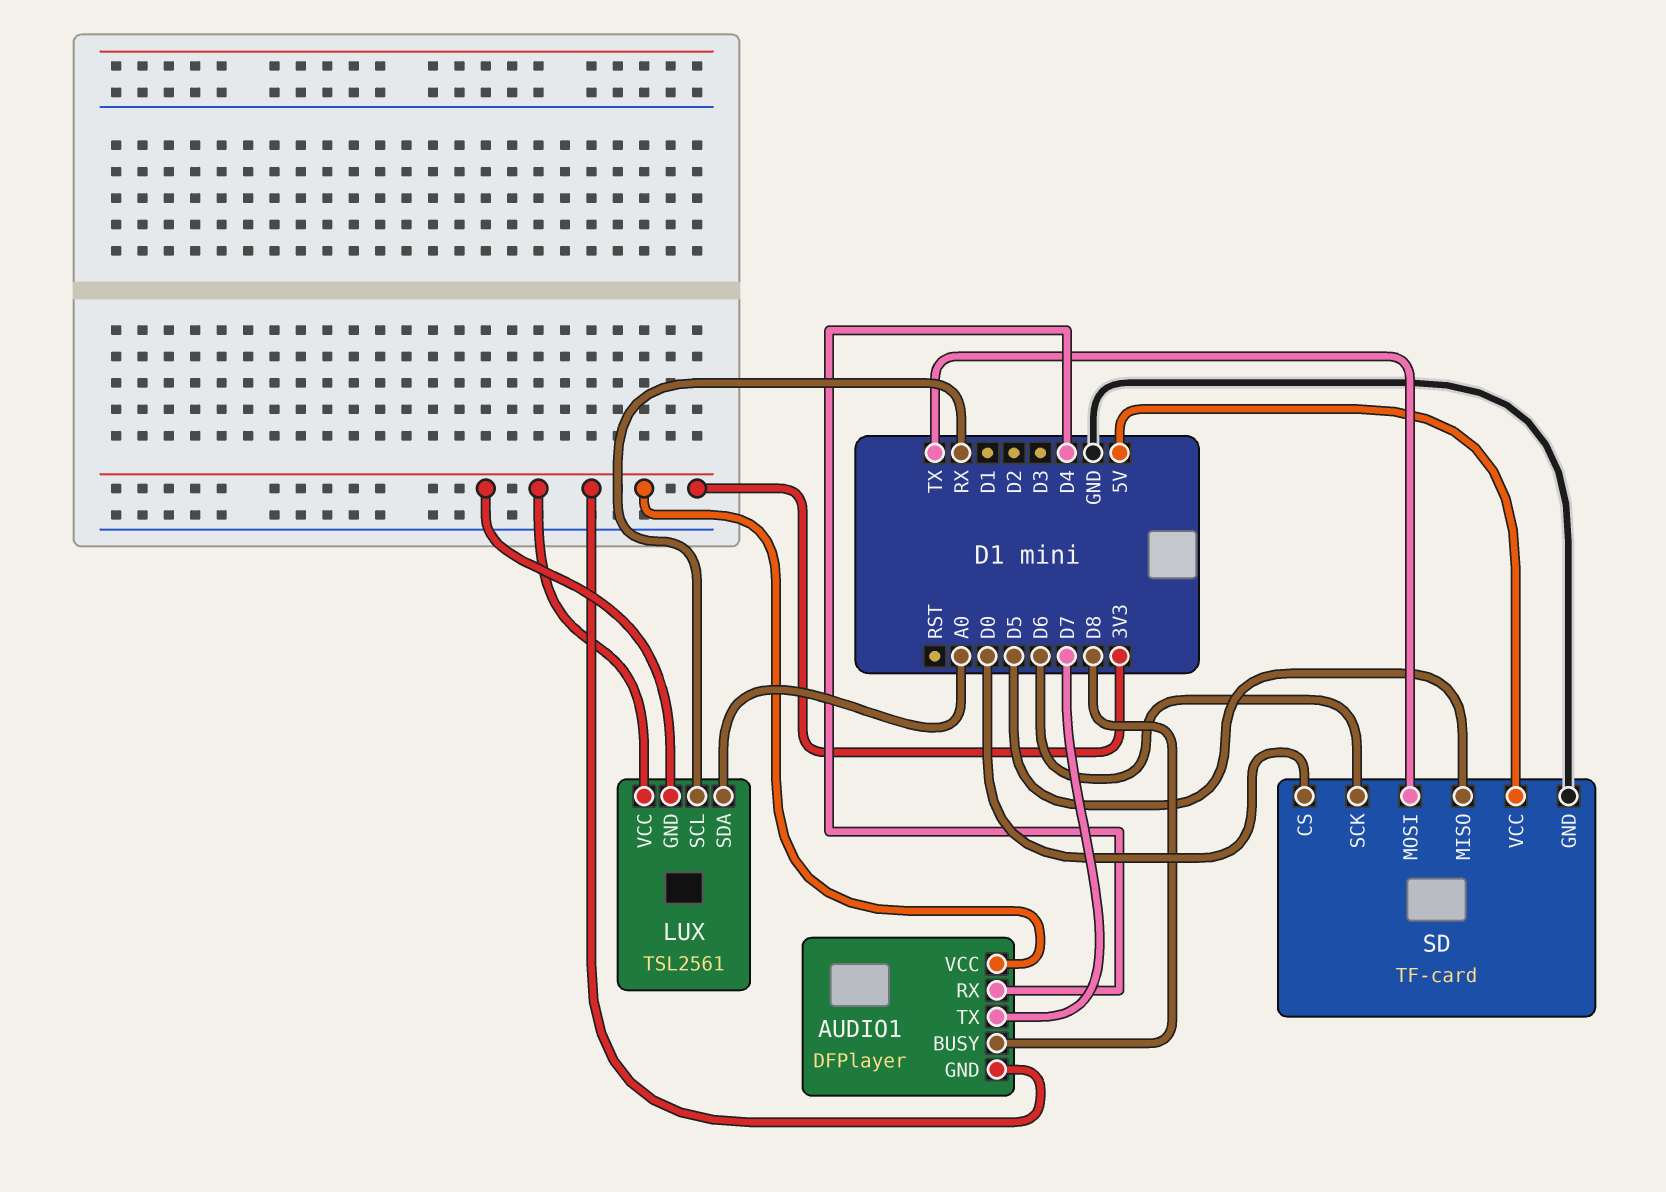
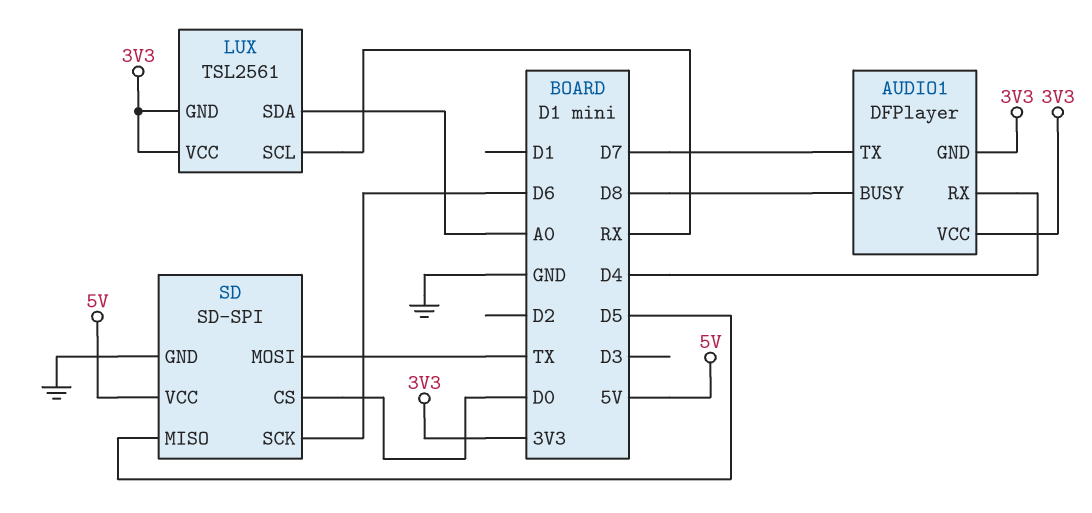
SD: TF-card -> SD-SPI

